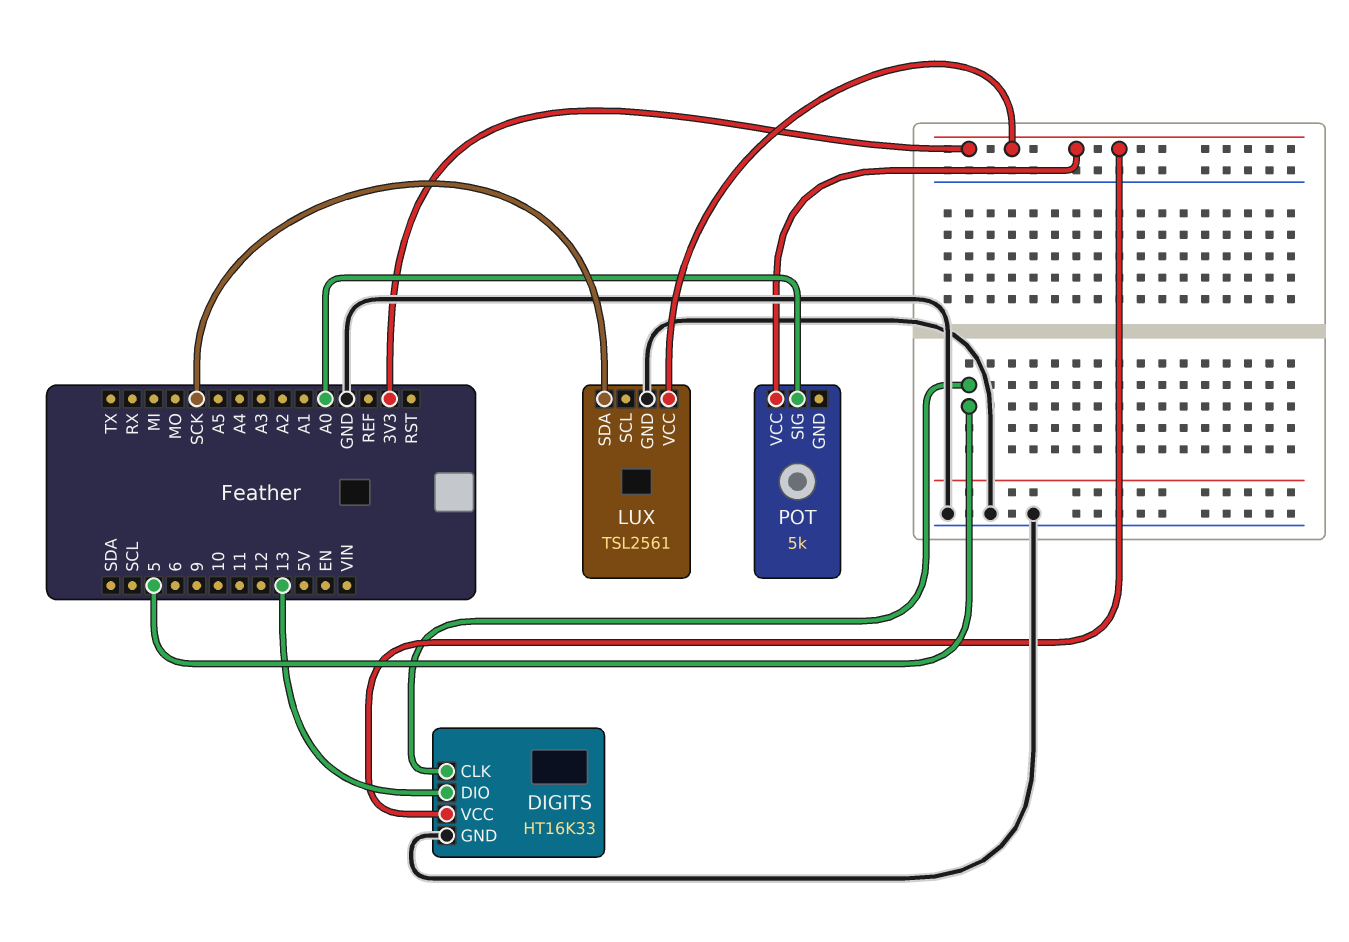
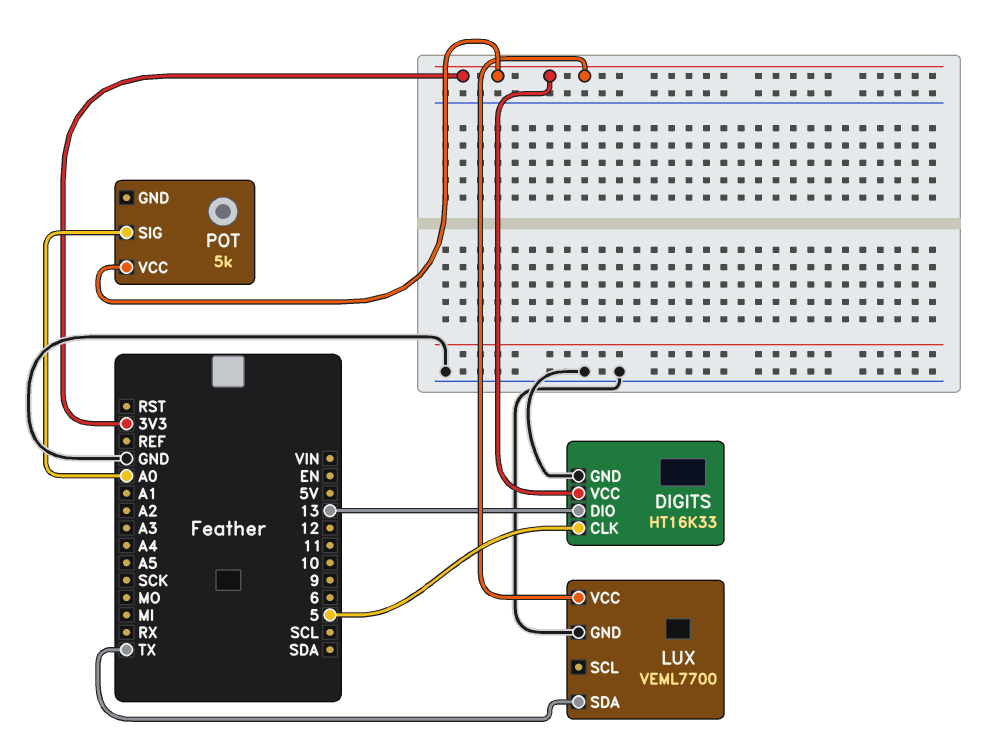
LUX: TSL2561 -> VEML7700
LUX pin SDA: SCK -> TX

